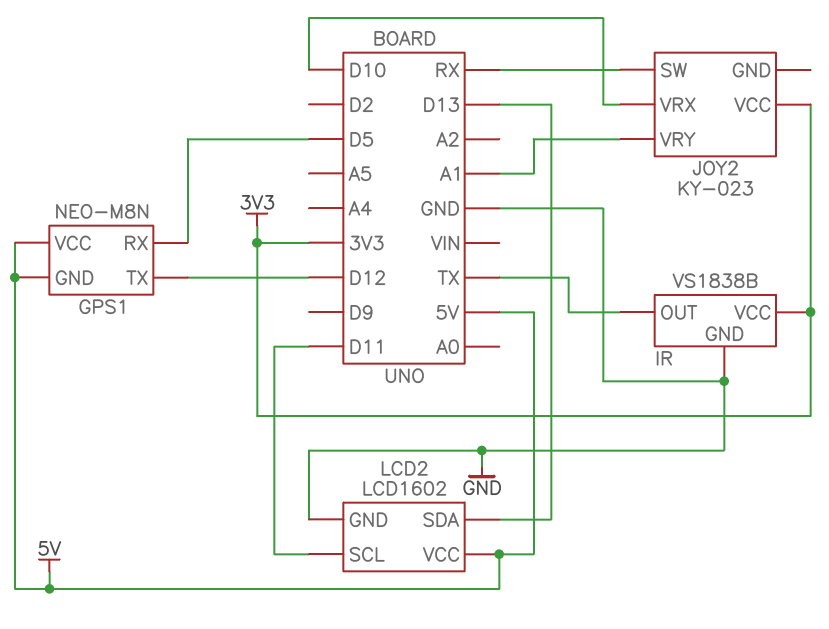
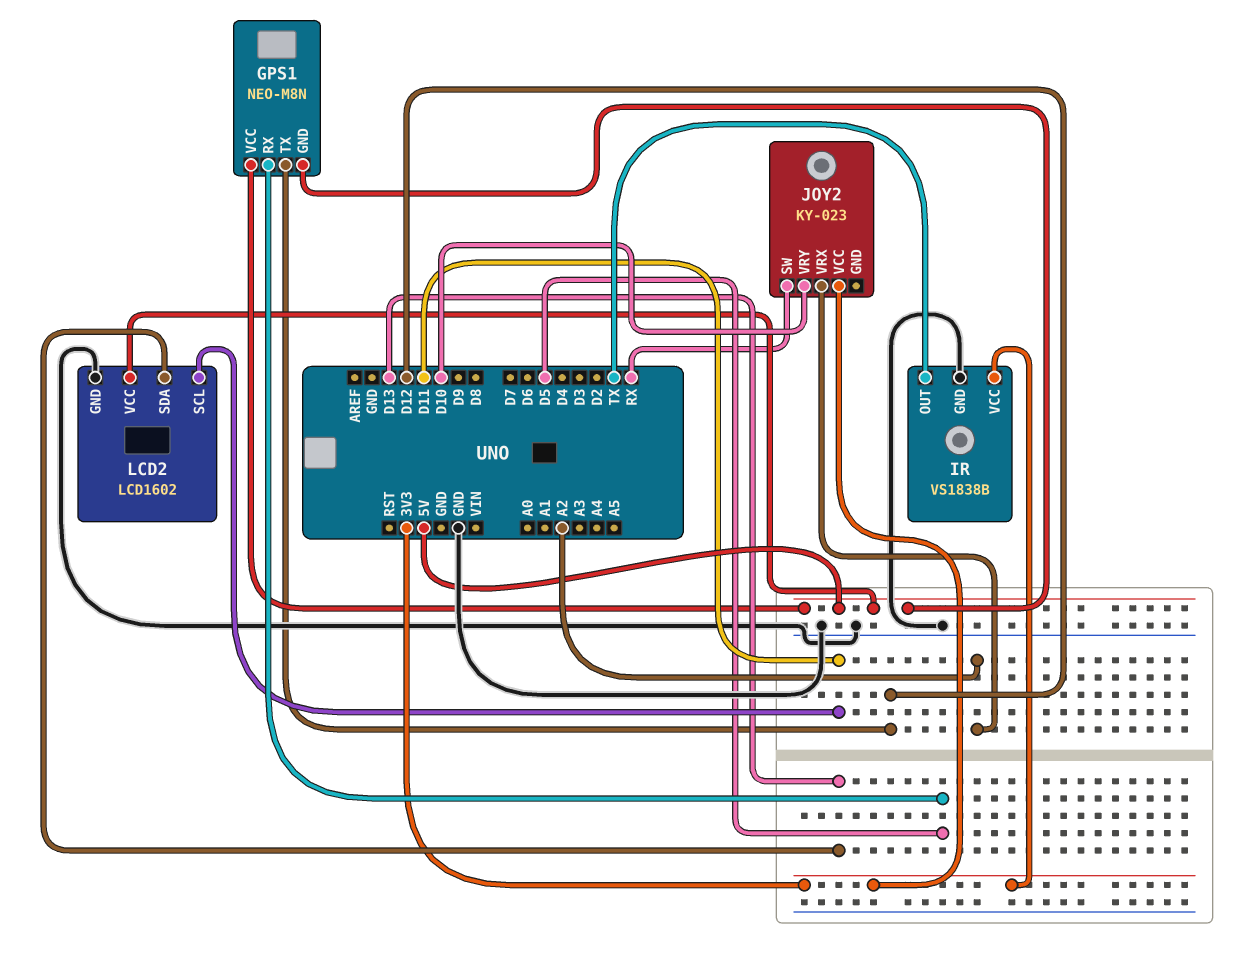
JOY2 pin VRX: D10 -> A2
JOY2 pin VRY: A1 -> D10

